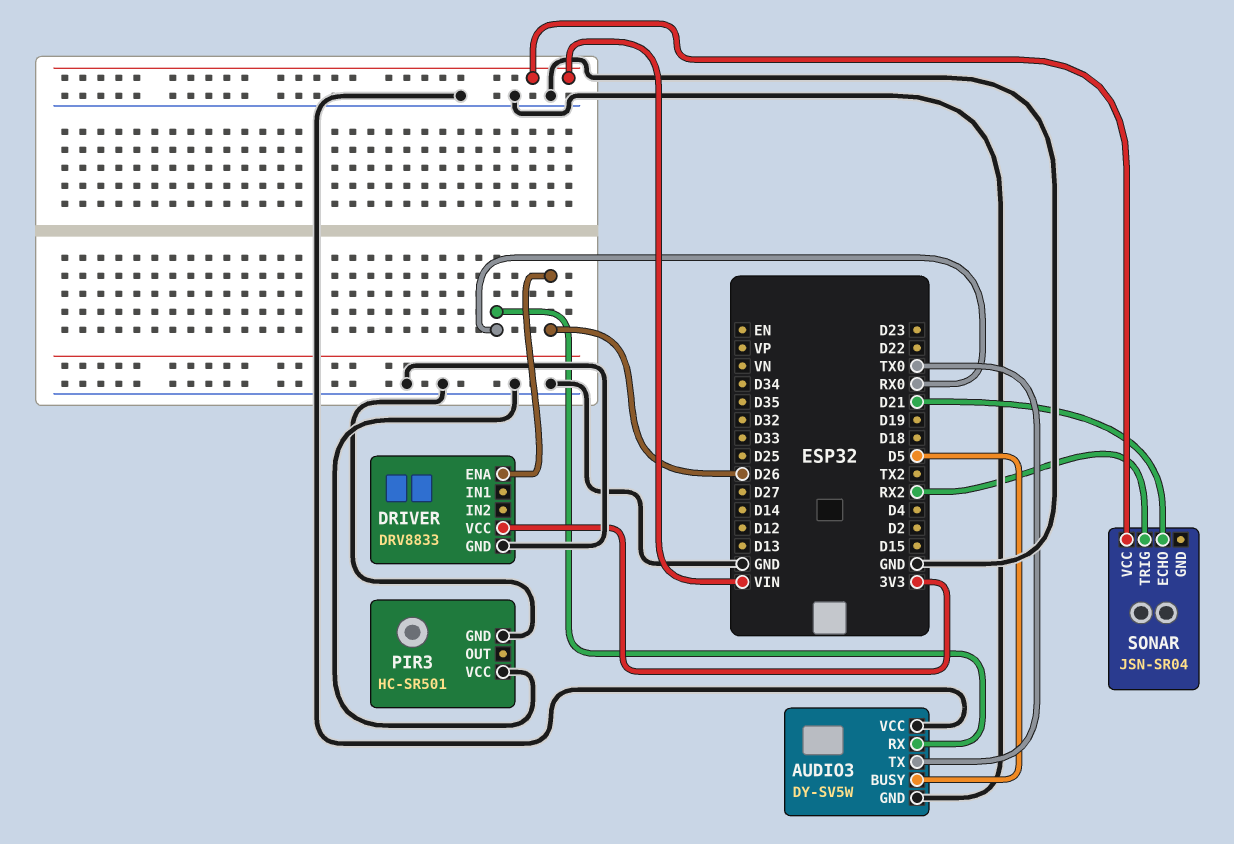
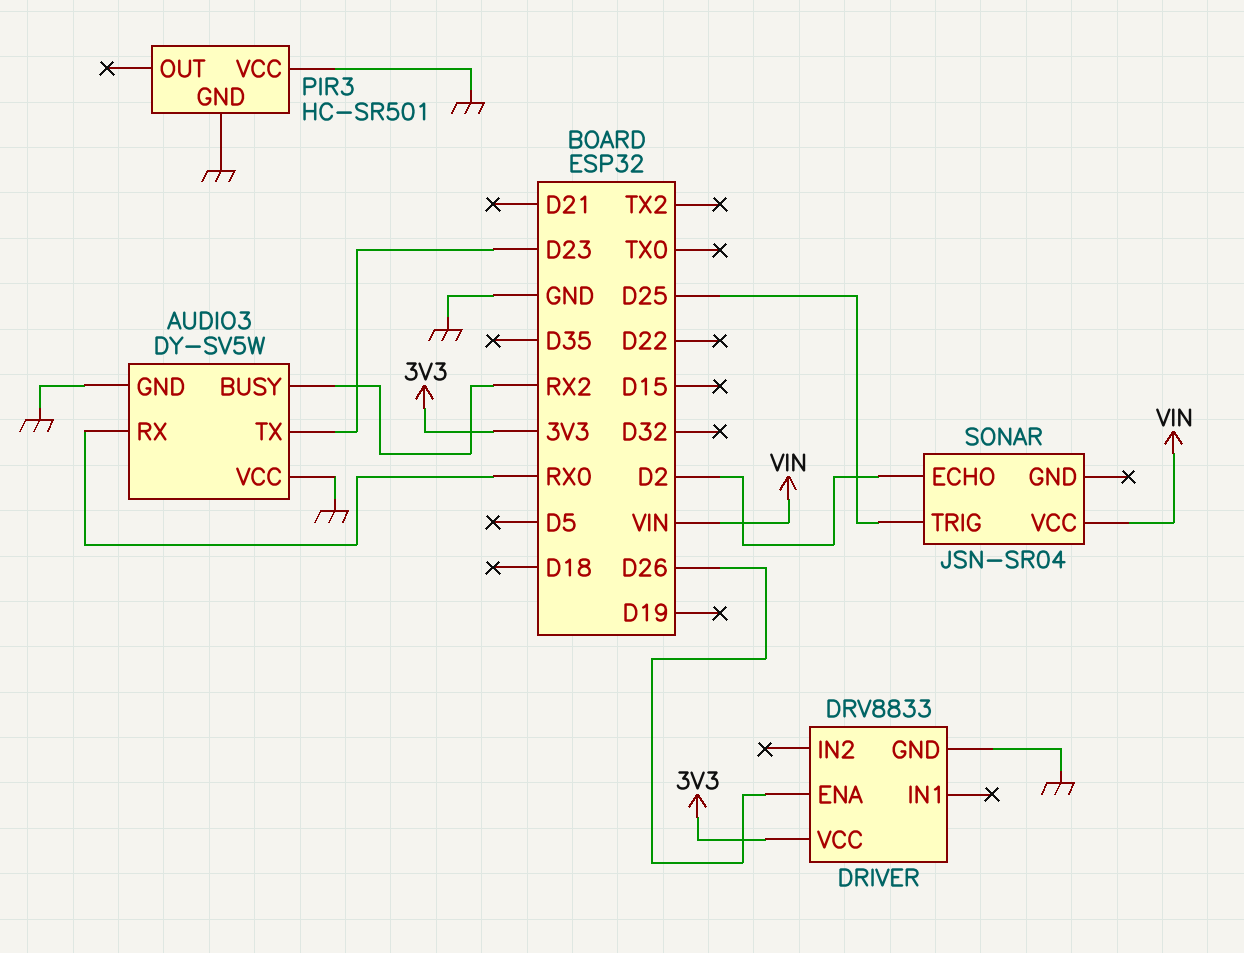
AUDIO3 pin BUSY: D5 -> RX2
AUDIO3 pin TX: TX0 -> D23
SONAR pin ECHO: D21 -> D2
SONAR pin TRIG: RX2 -> D25

